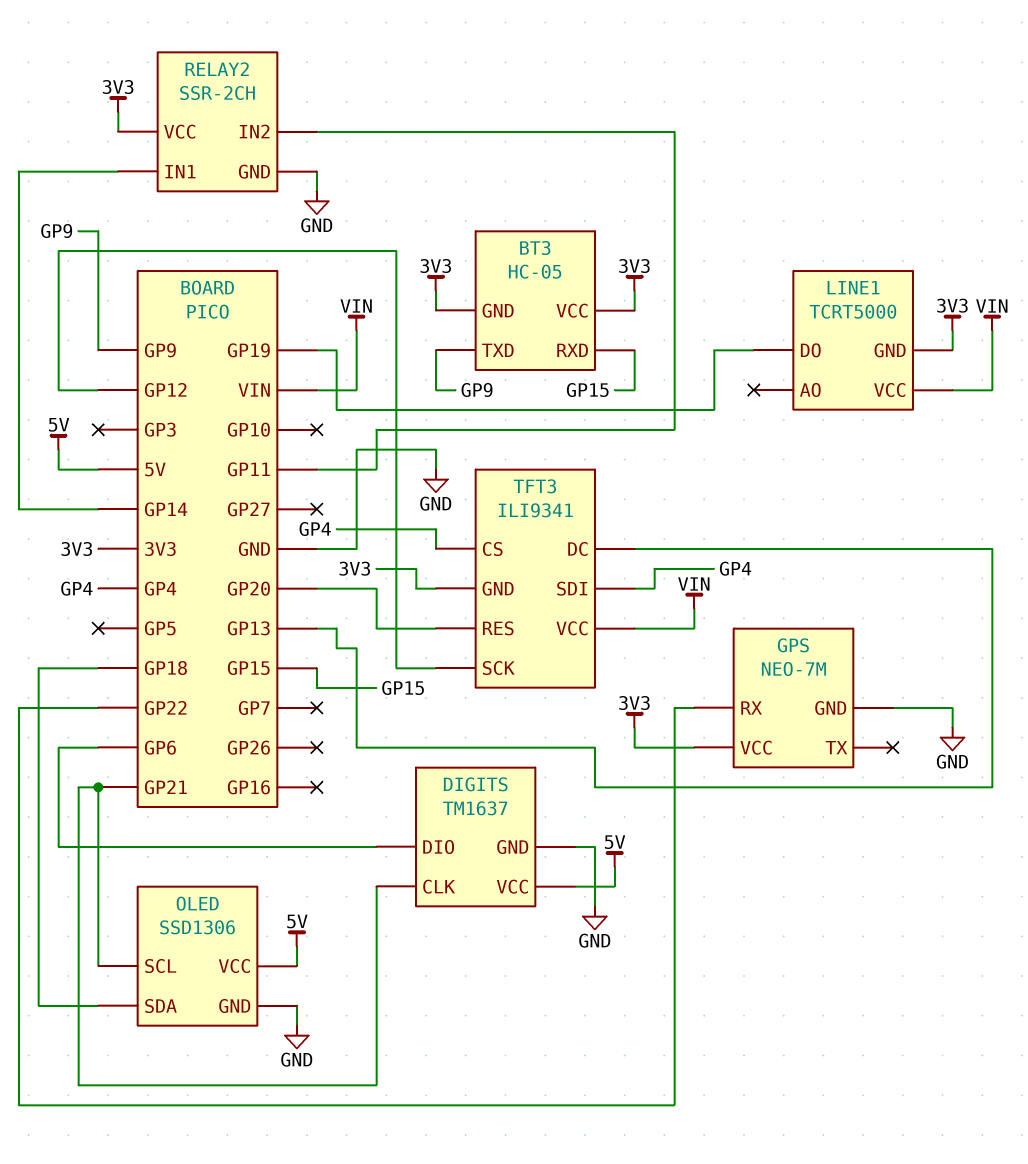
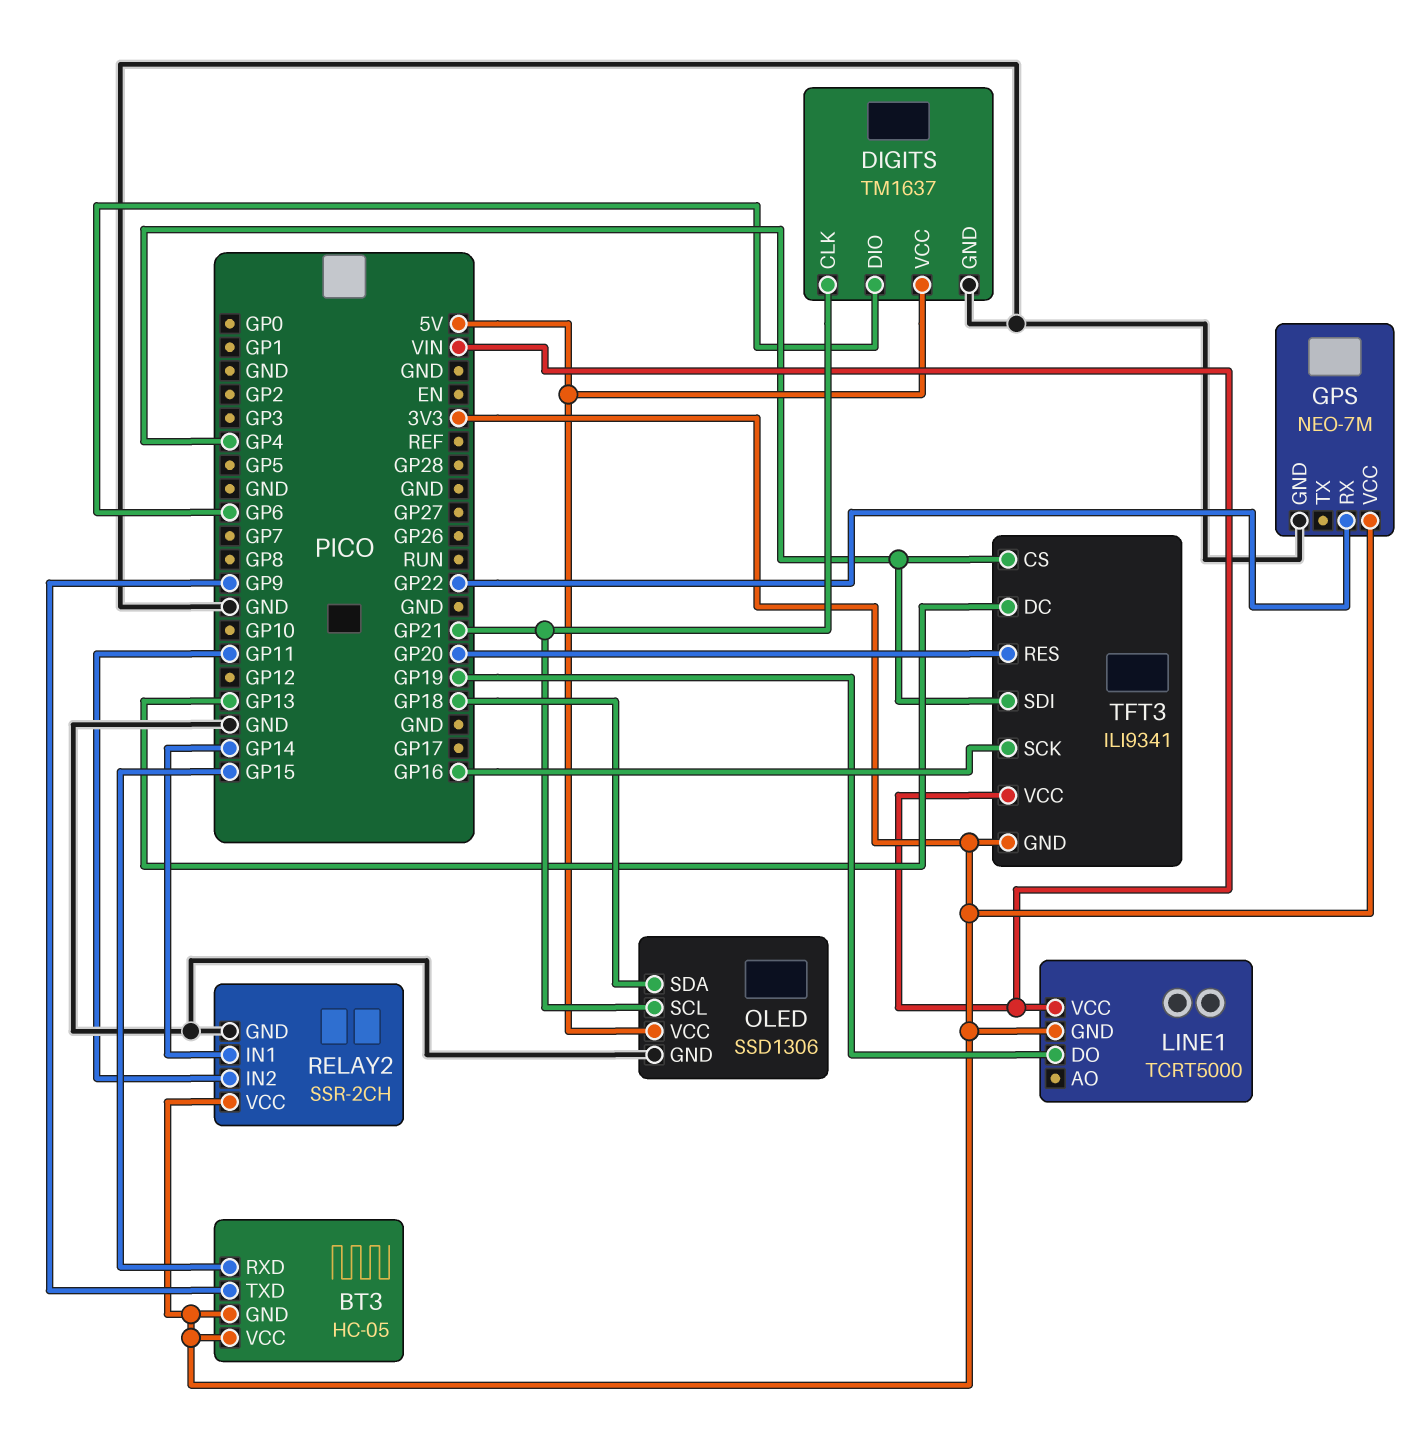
TFT3 pin SCK: GP12 -> GP16

